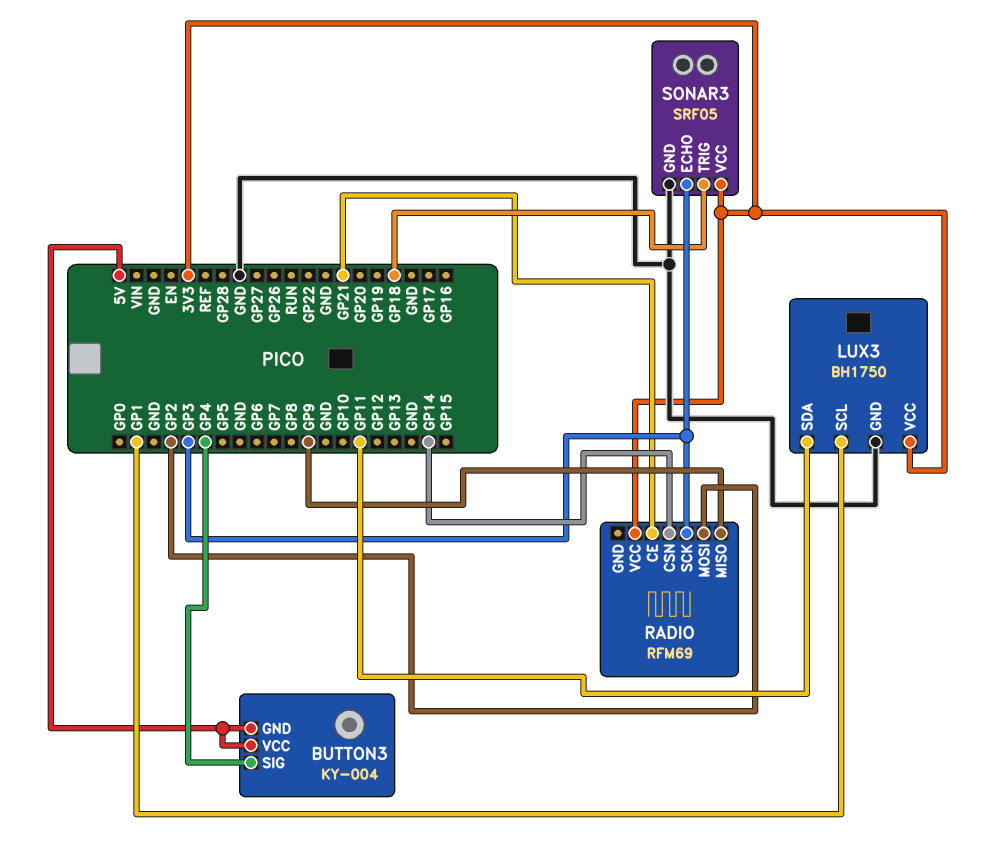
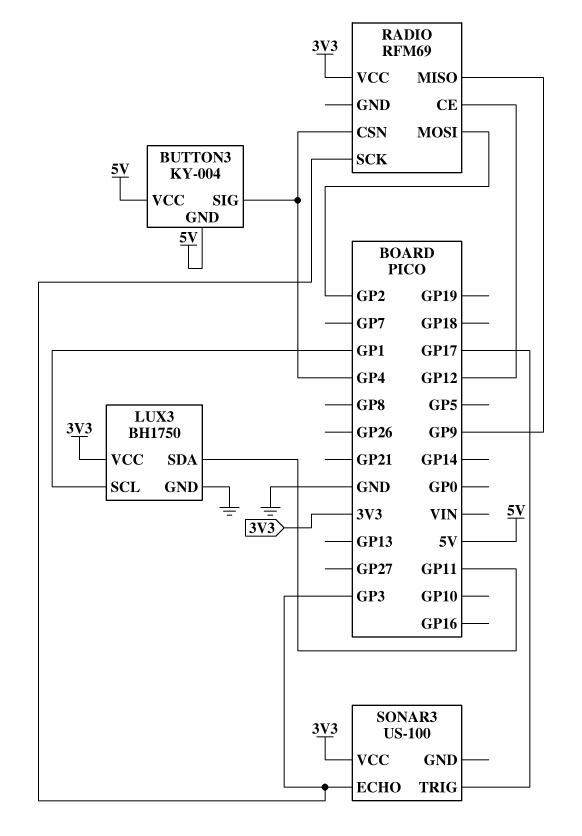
RADIO pin CE: GP21 -> GP12
RADIO pin CSN: GP14 -> GP4
SONAR3: SRF05 -> US-100
SONAR3 pin GND: GND -> none
SONAR3 pin TRIG: GP18 -> GP17

